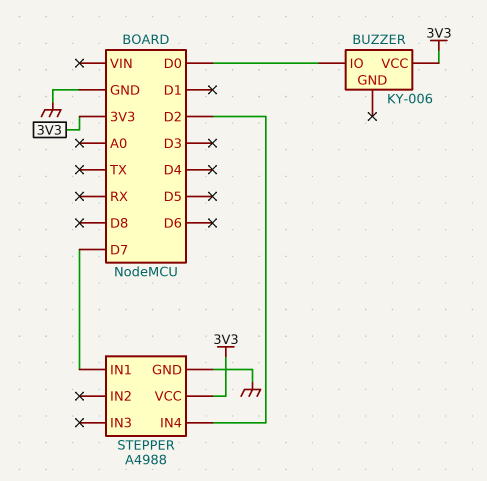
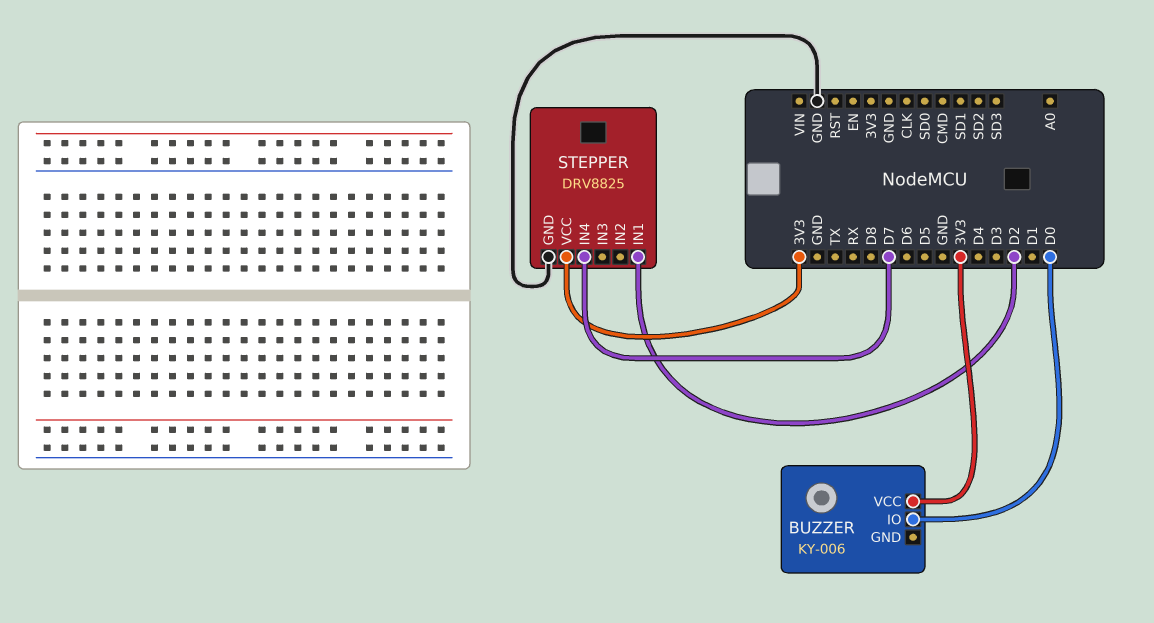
STEPPER: A4988 -> DRV8825
STEPPER pin IN1: D7 -> D2
STEPPER pin IN4: D2 -> D7

